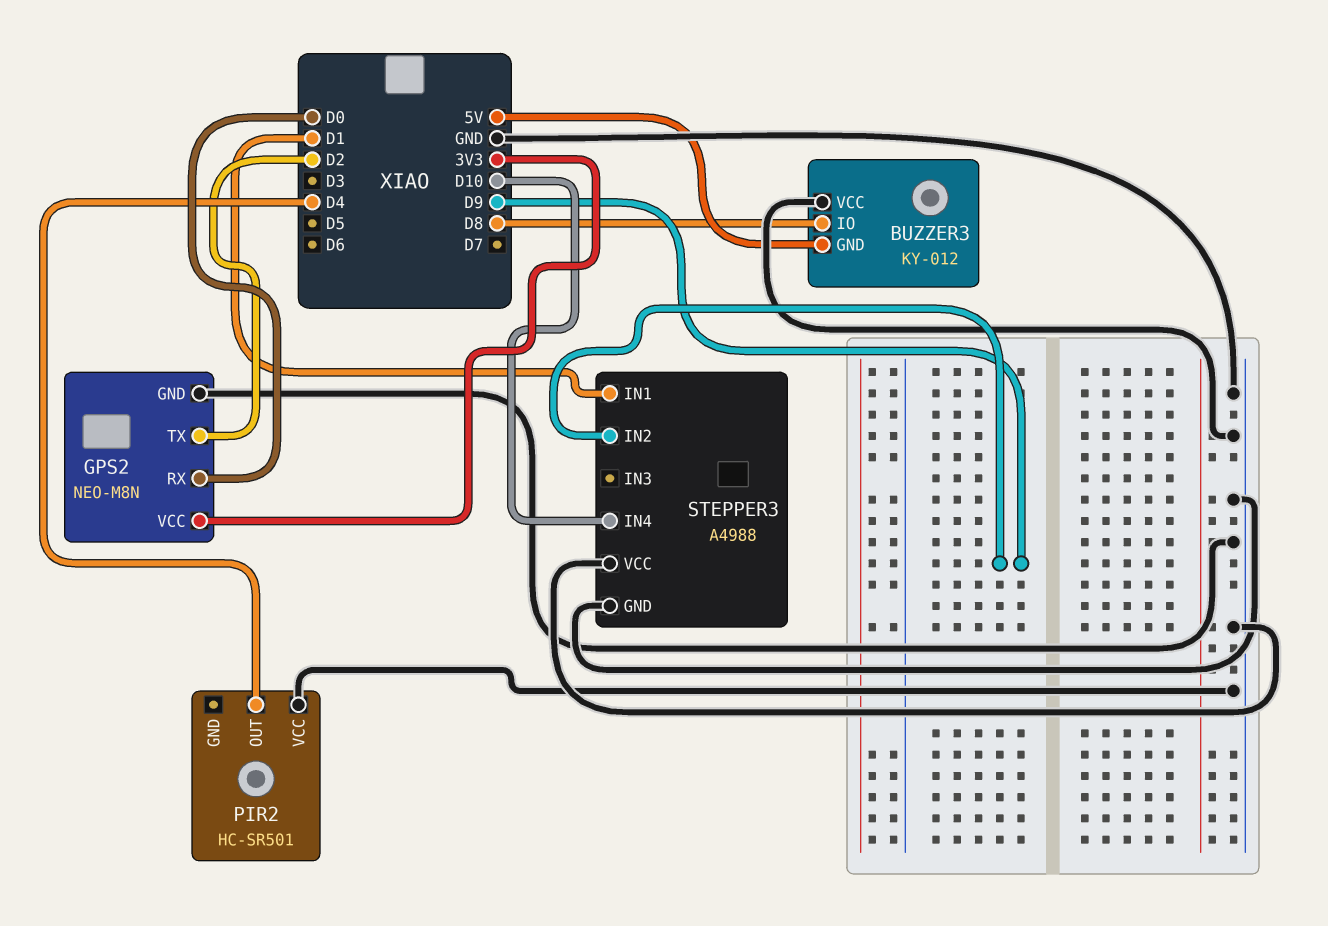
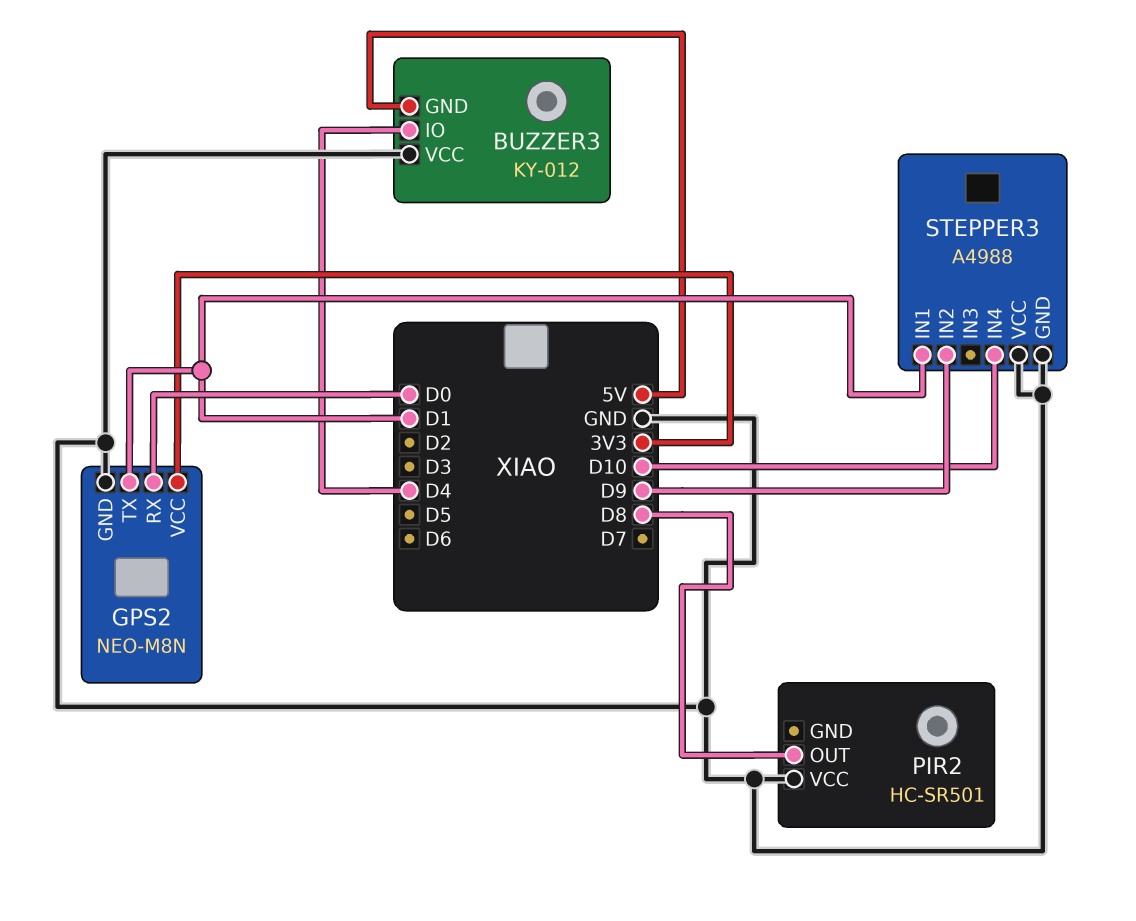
BUZZER3 pin IO: D8 -> D4
GPS2 pin TX: D2 -> D1
PIR2 pin OUT: D4 -> D8

